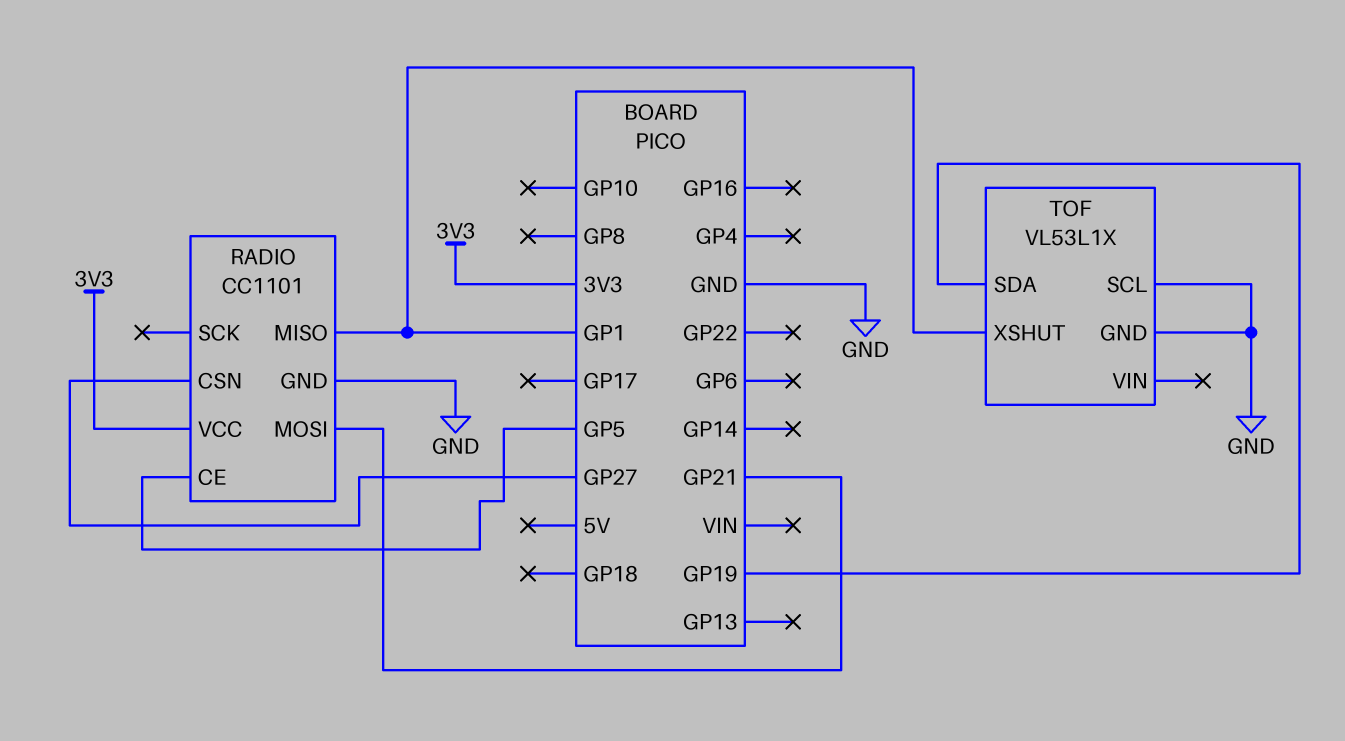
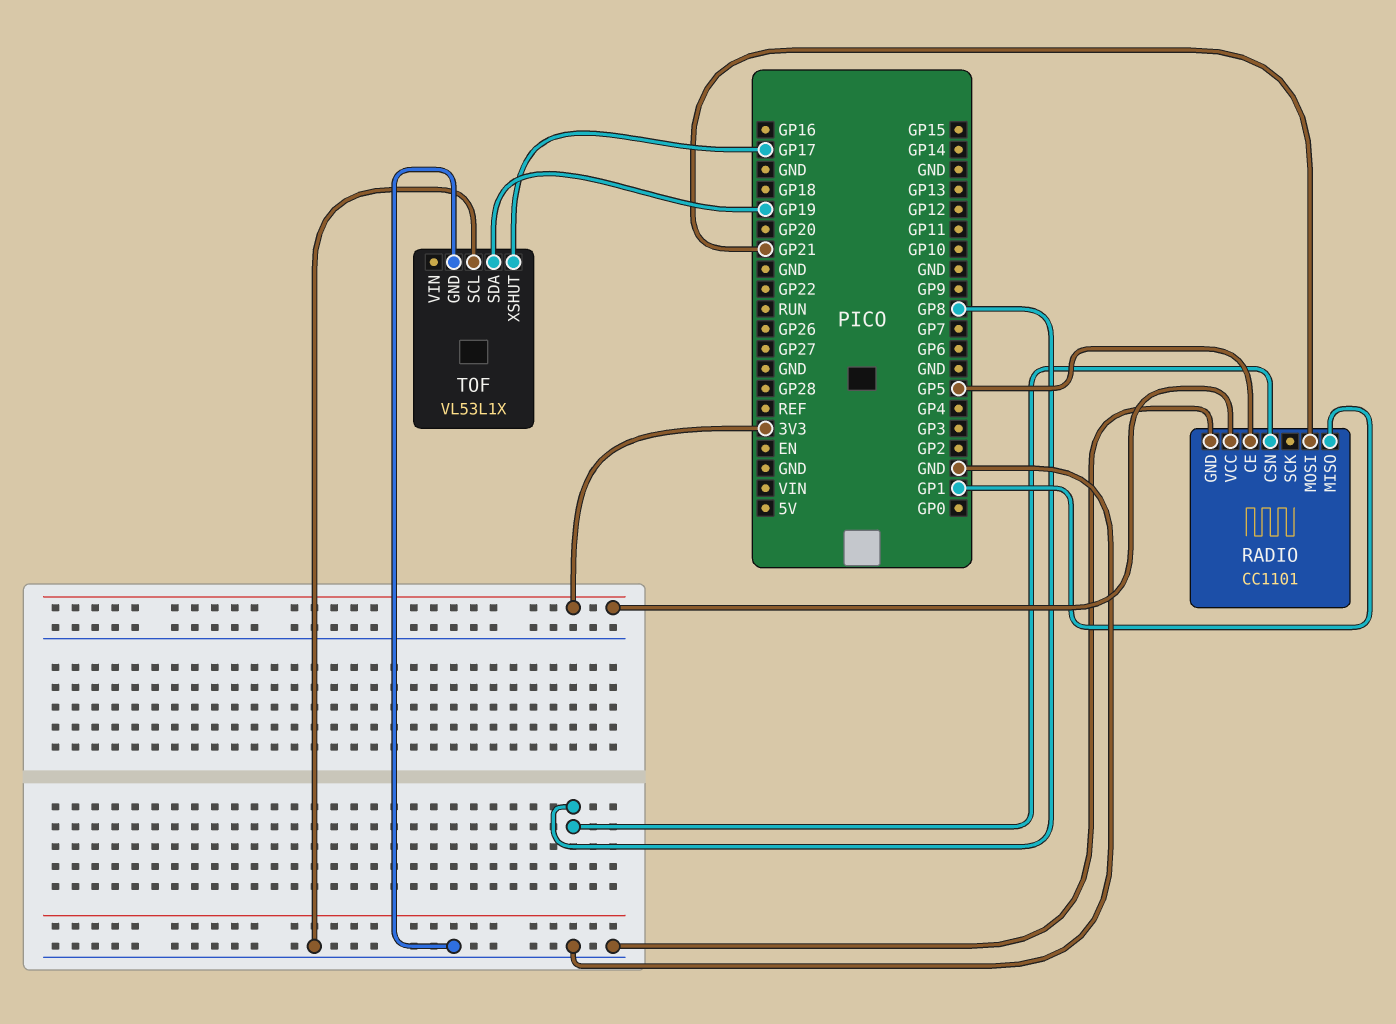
RADIO pin CSN: GP27 -> GP8
TOF pin XSHUT: GP1 -> GP17

